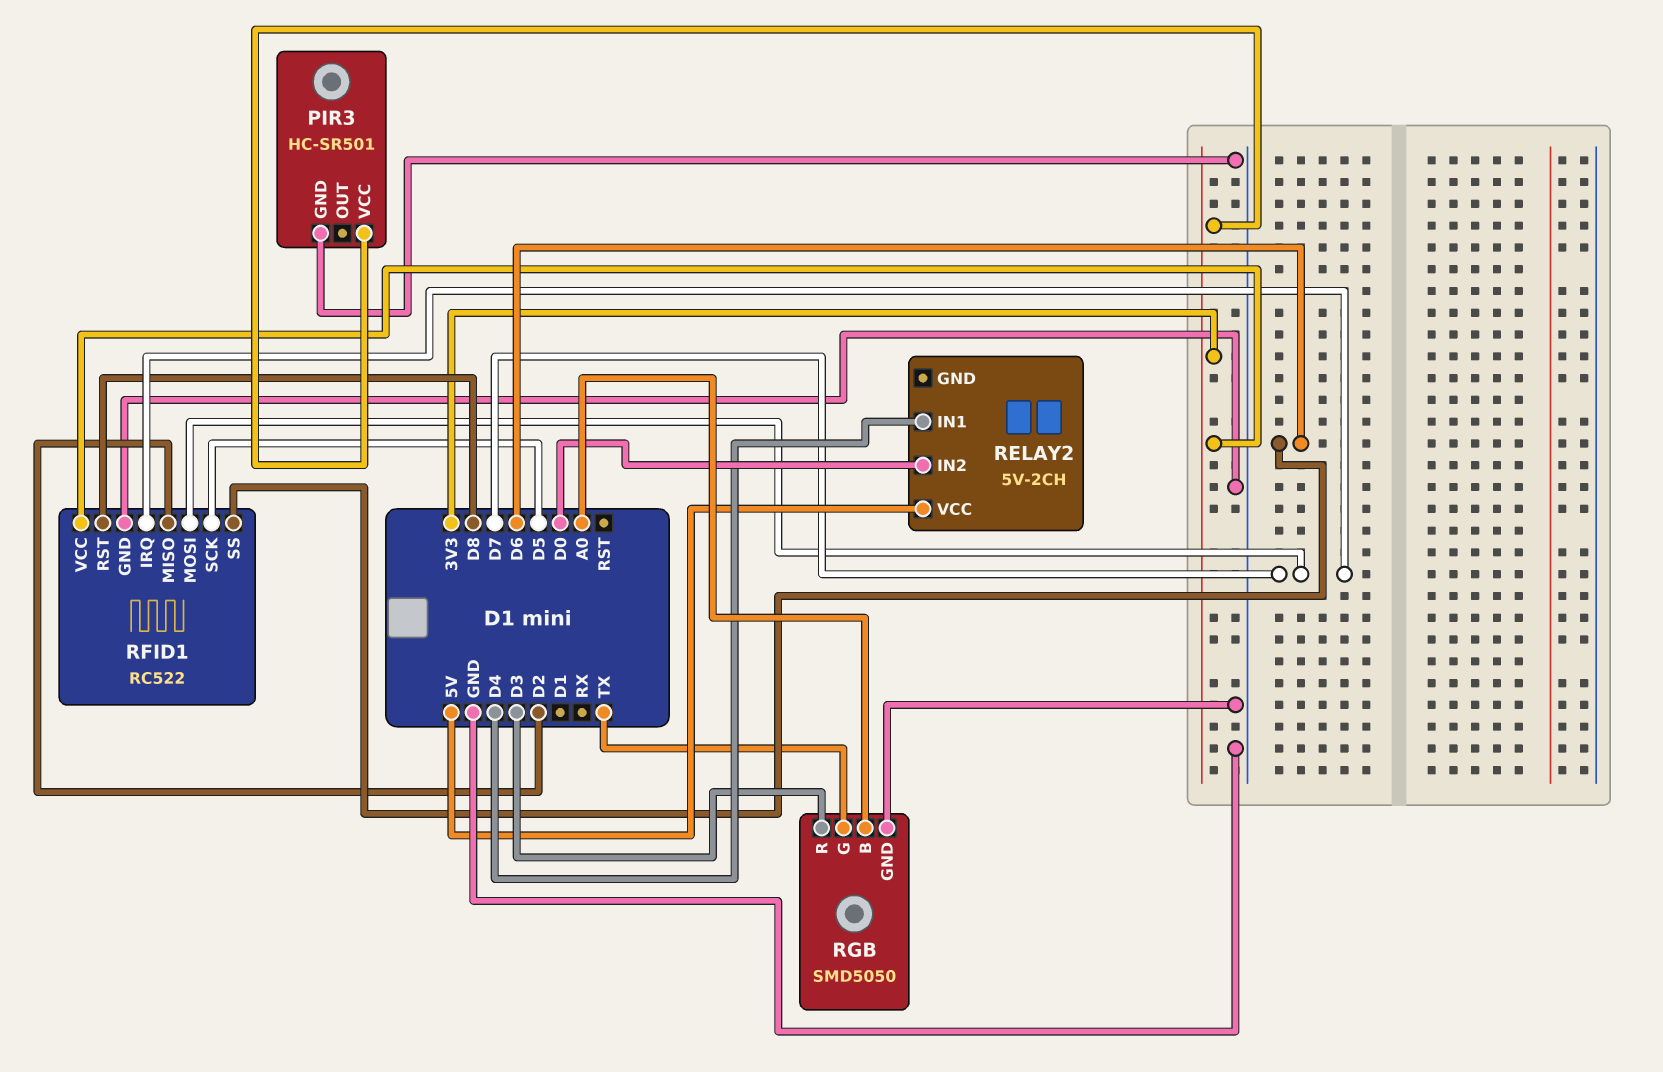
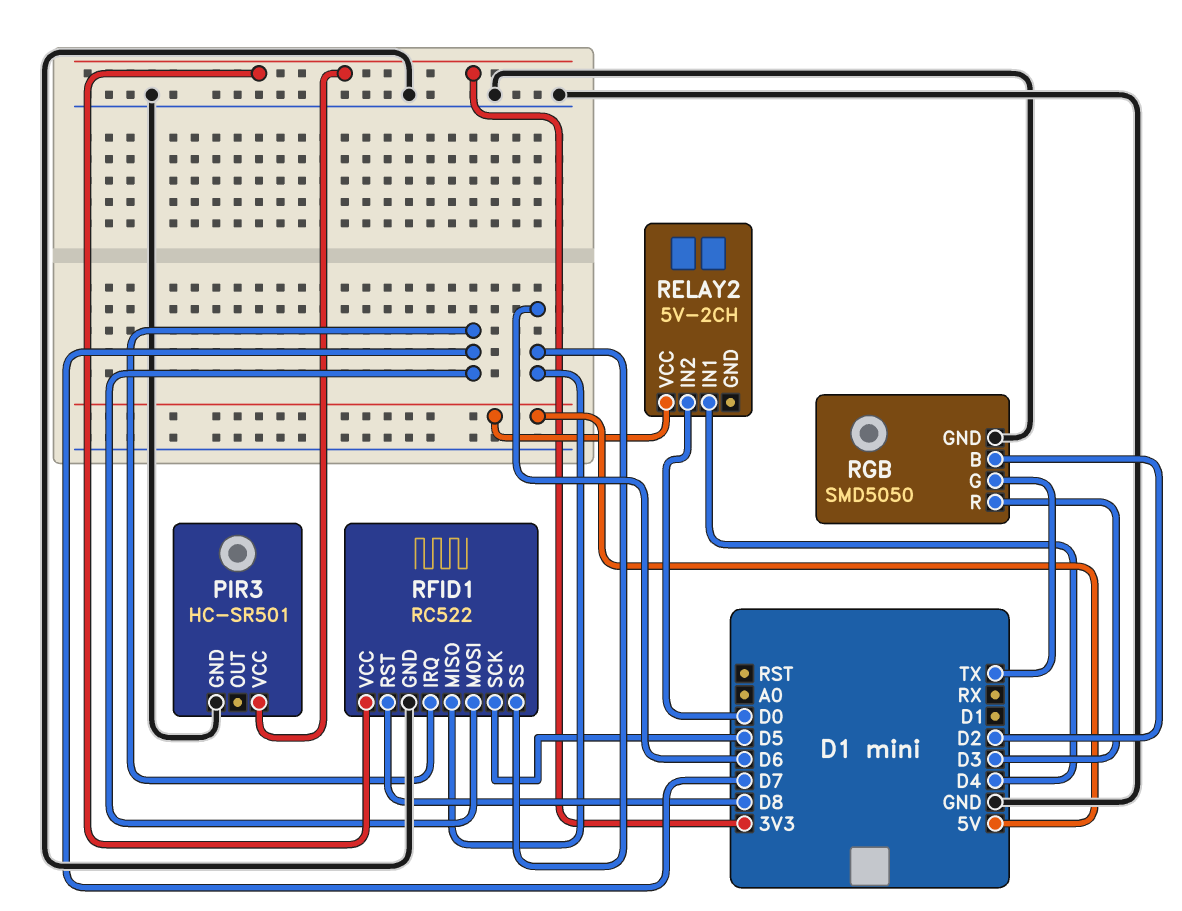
RFID1 pin MISO: D2 -> D6
RGB pin B: A0 -> D2

